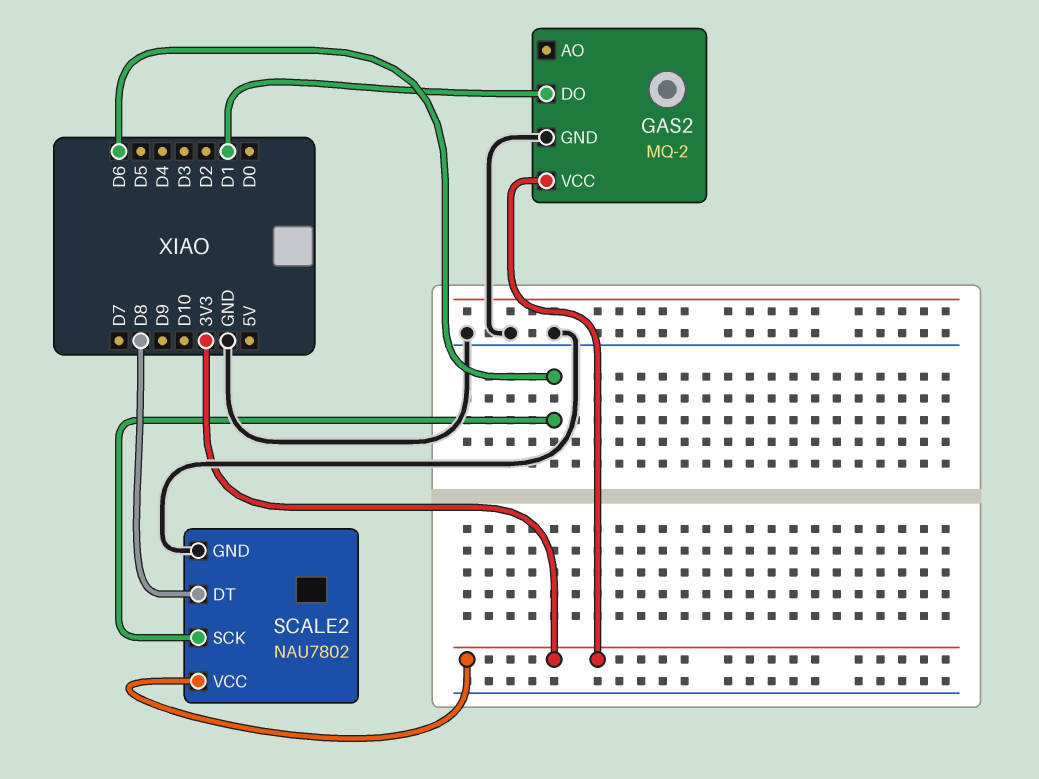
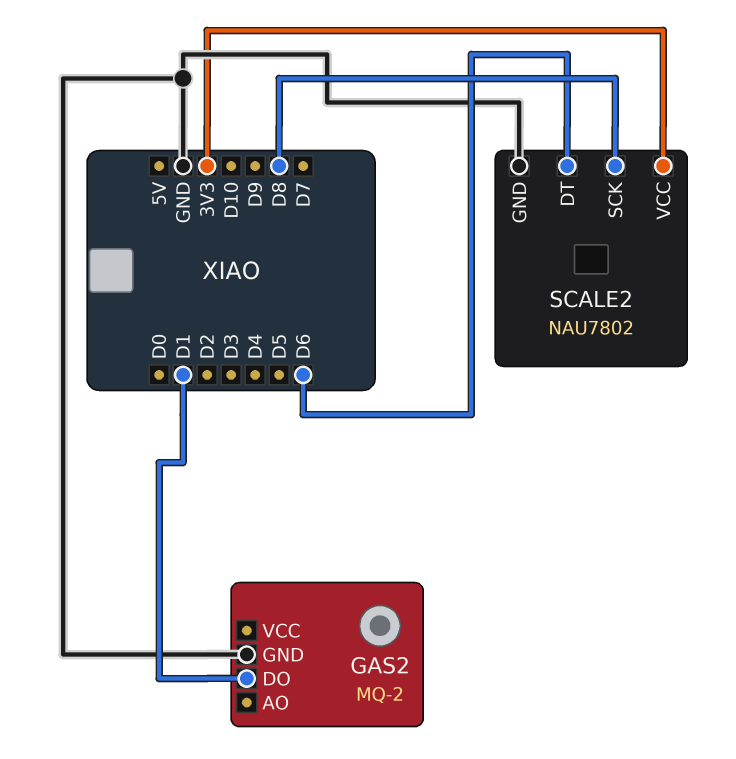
GAS2 pin VCC: 3V3 -> none
SCALE2 pin DT: D8 -> D6
SCALE2 pin SCK: D6 -> D8

